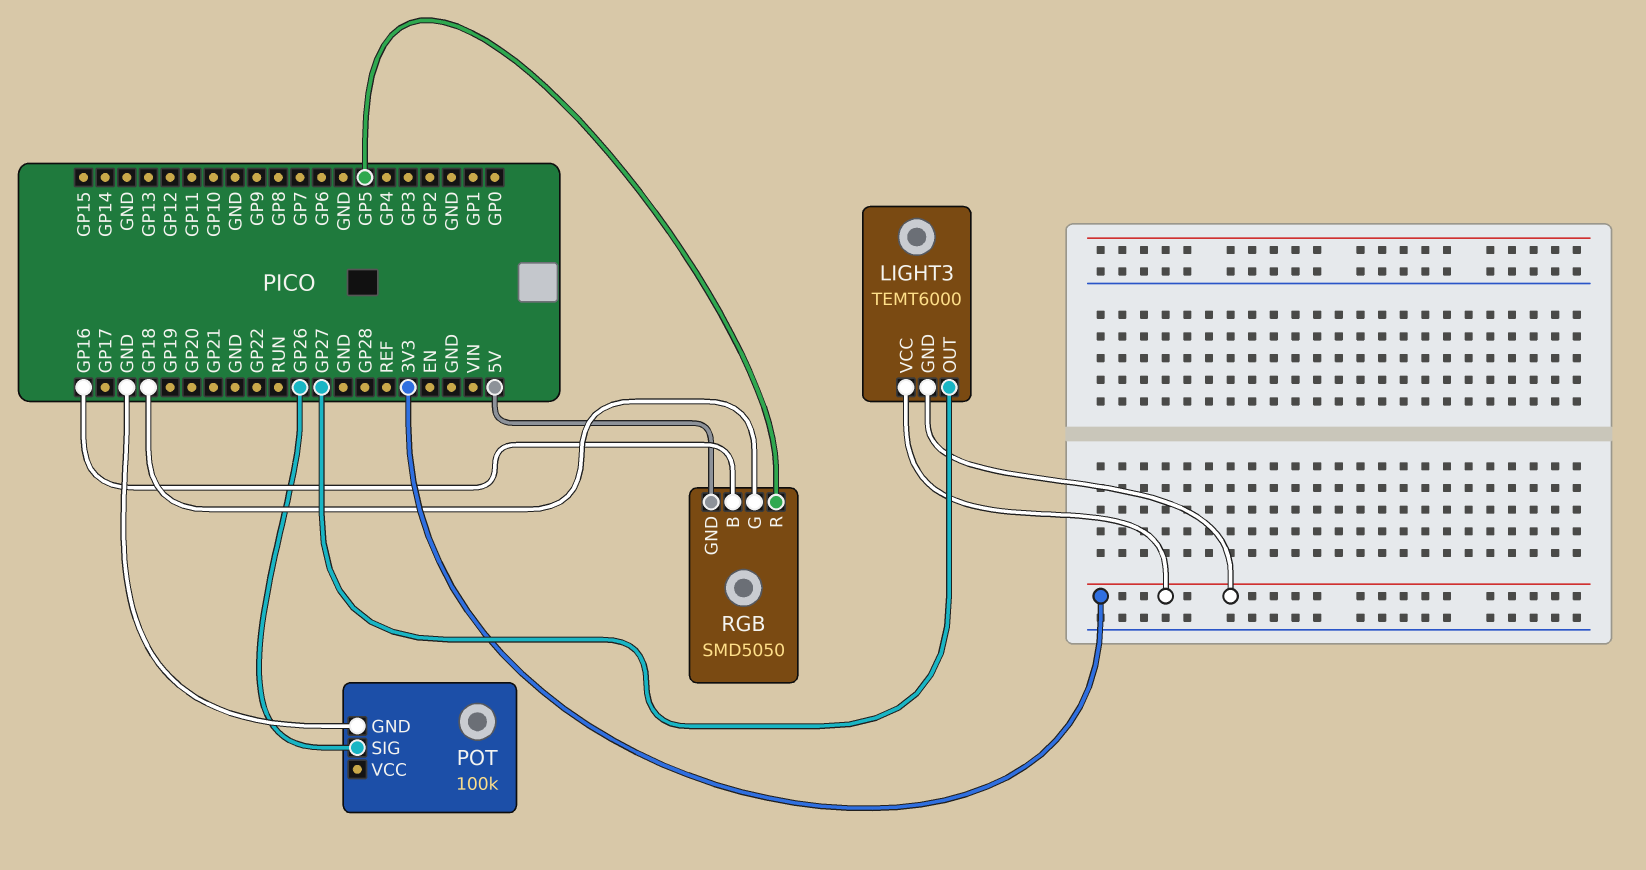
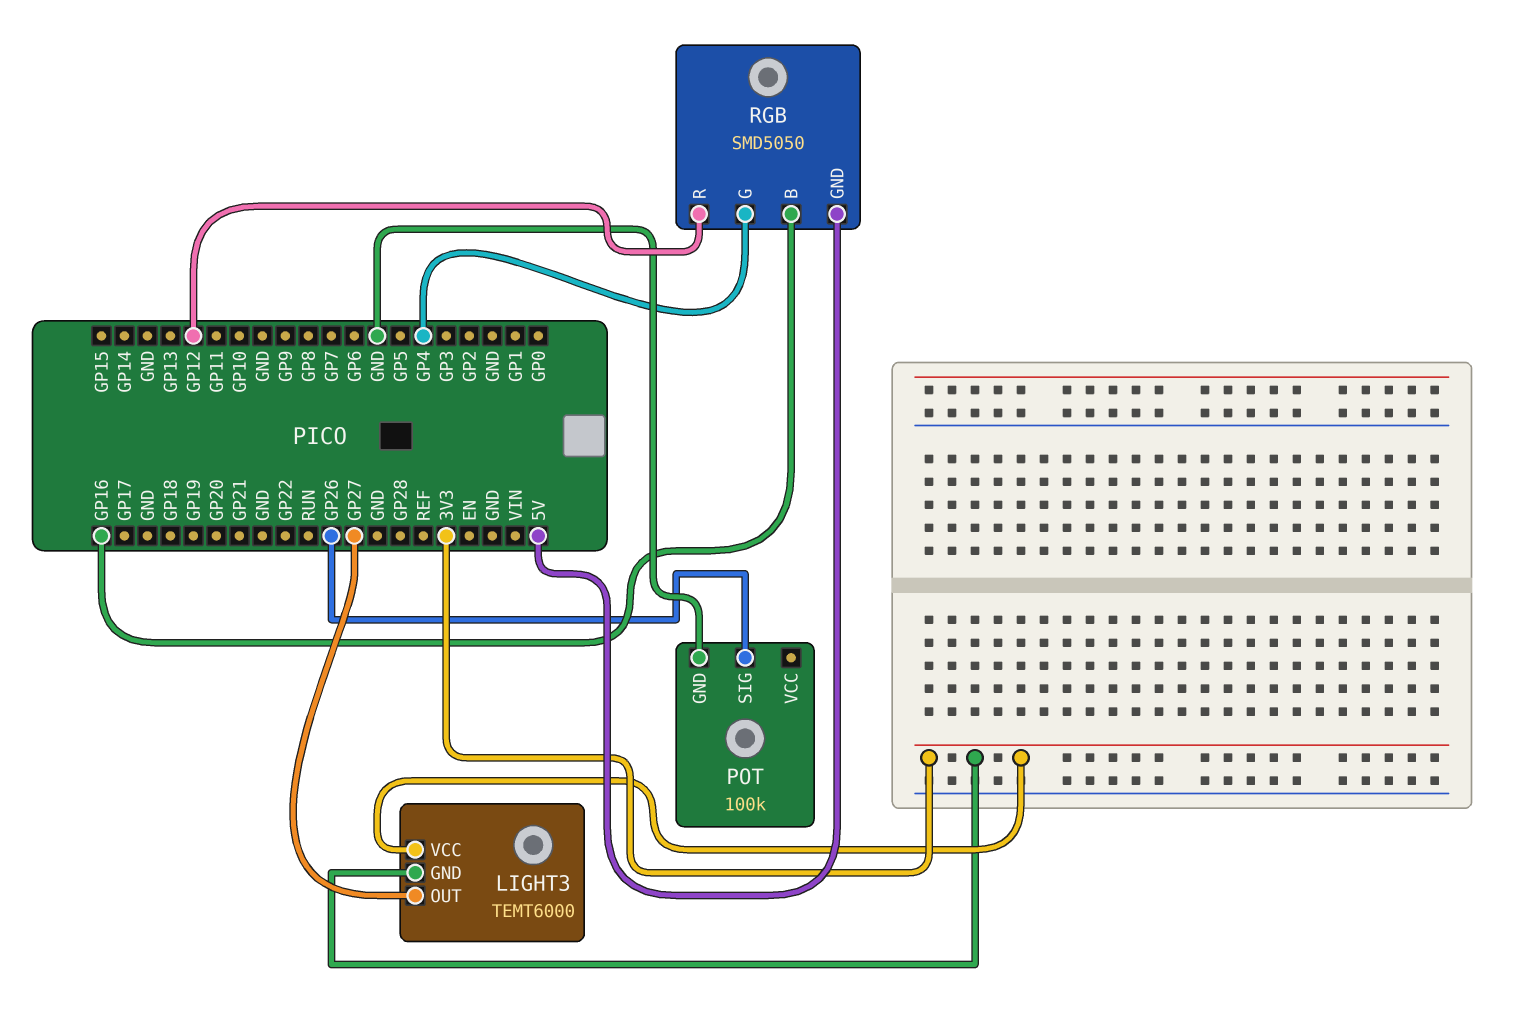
RGB pin G: GP18 -> GP4
RGB pin R: GP5 -> GP12

